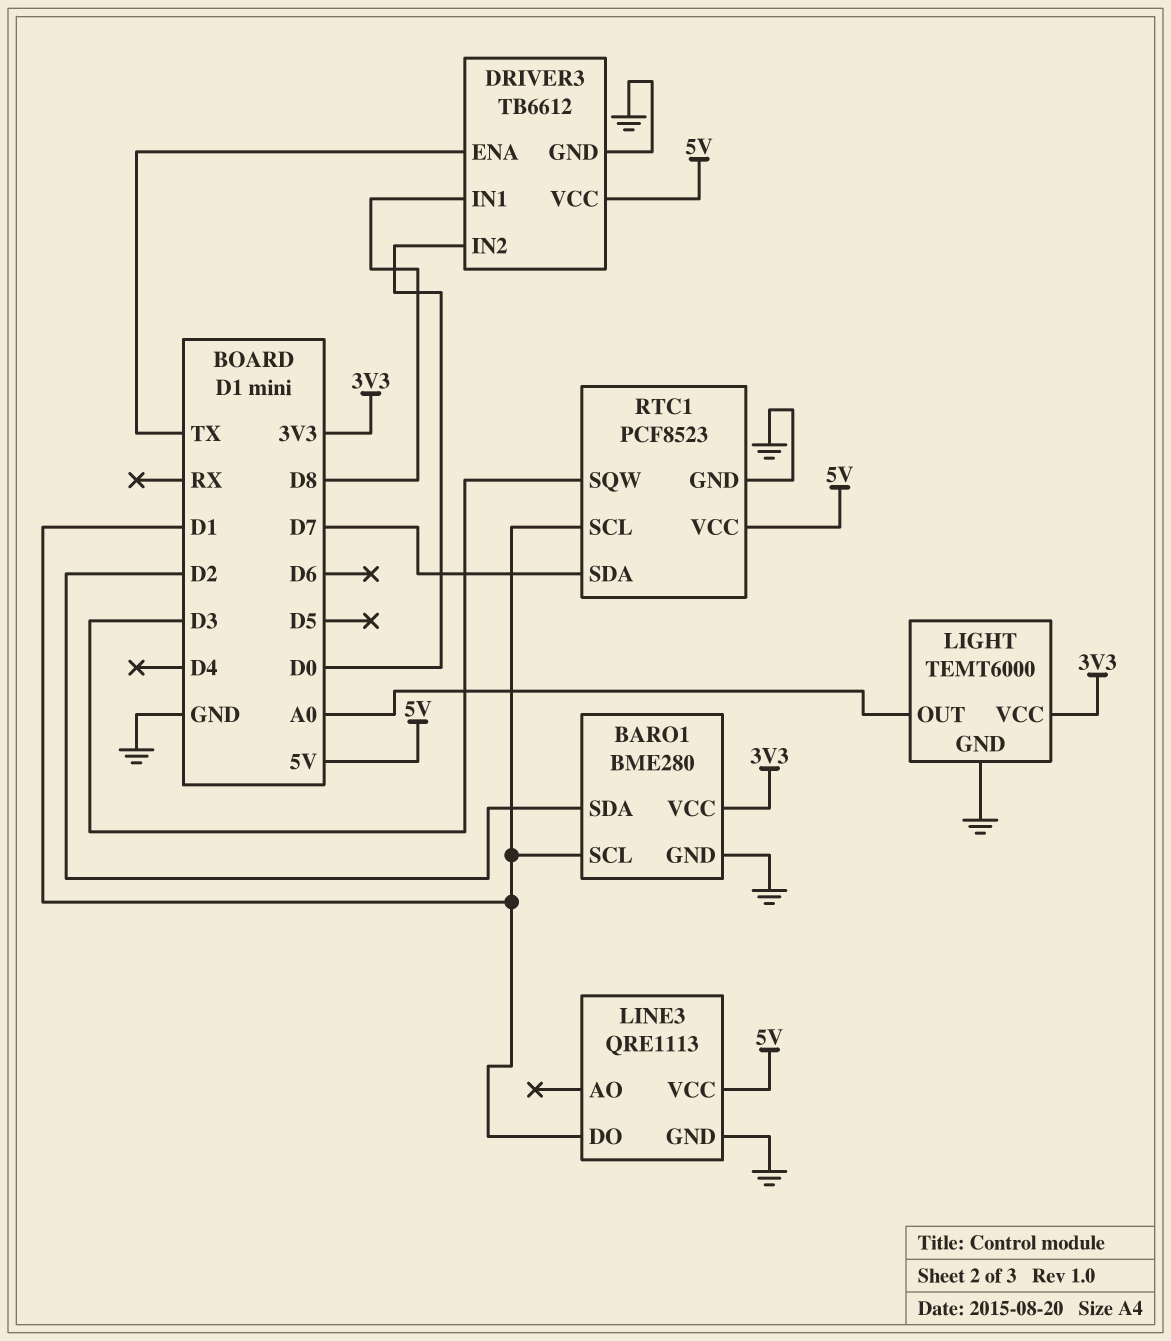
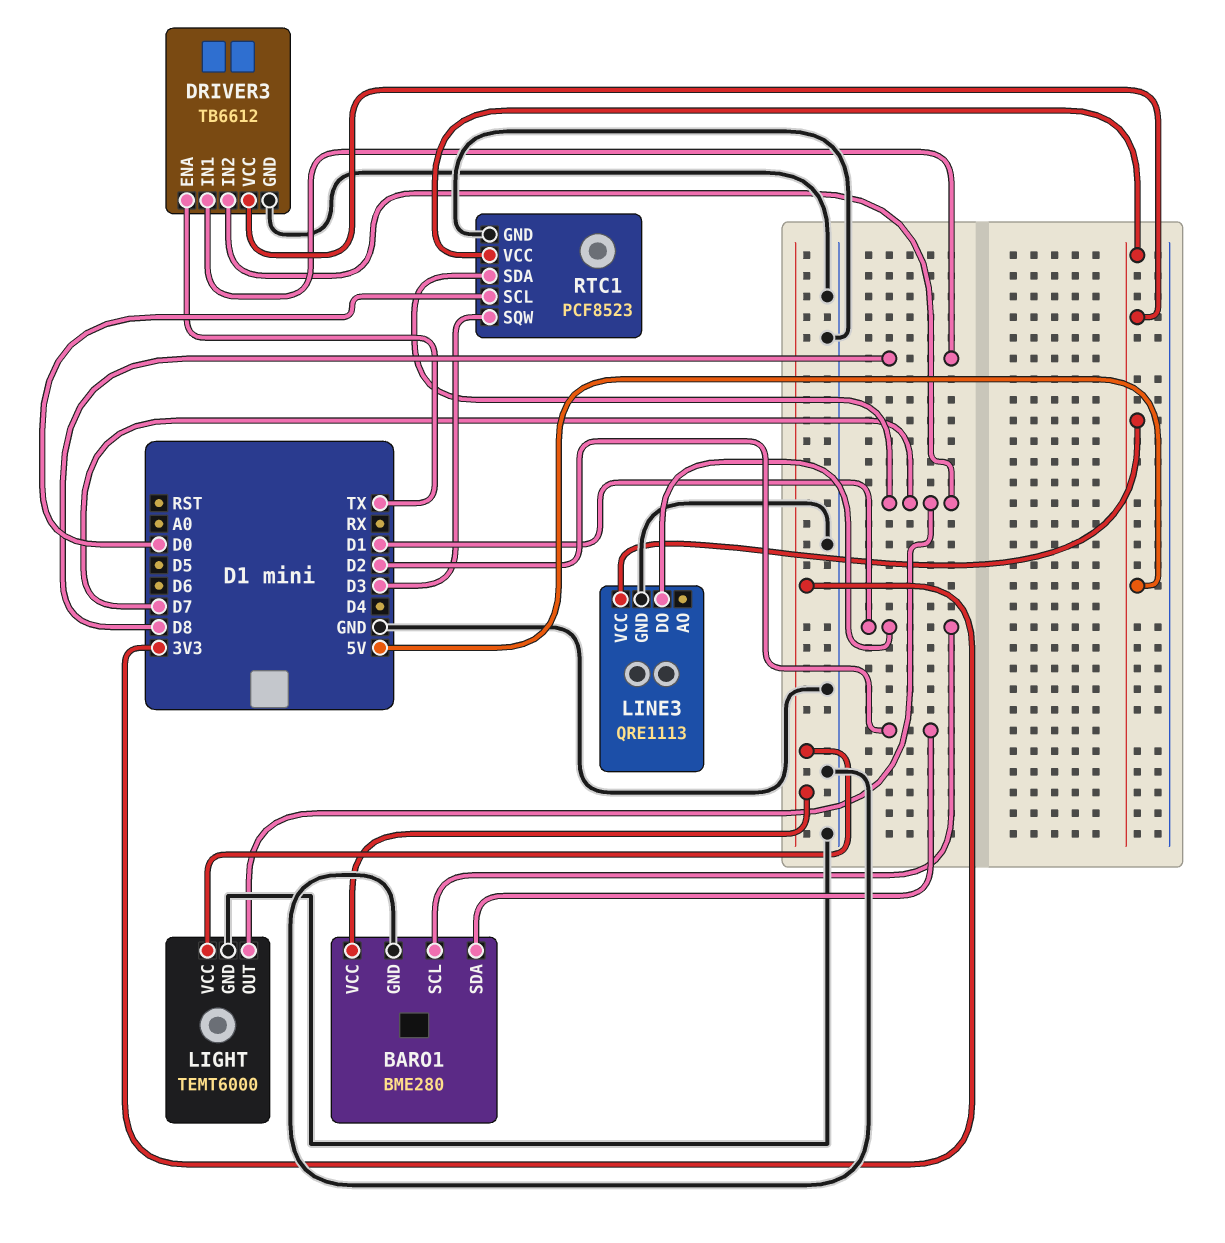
DRIVER3 pin IN2: D0 -> D7
LIGHT pin OUT: A0 -> D7
RTC1 pin SCL: D1 -> D0

